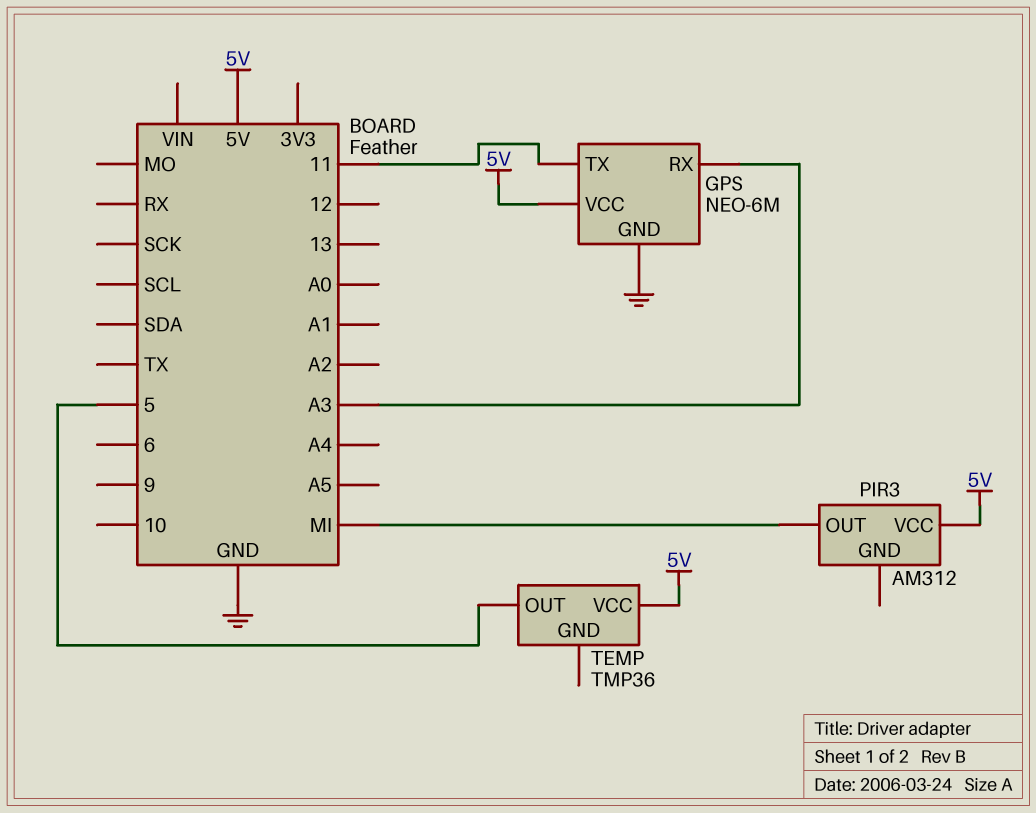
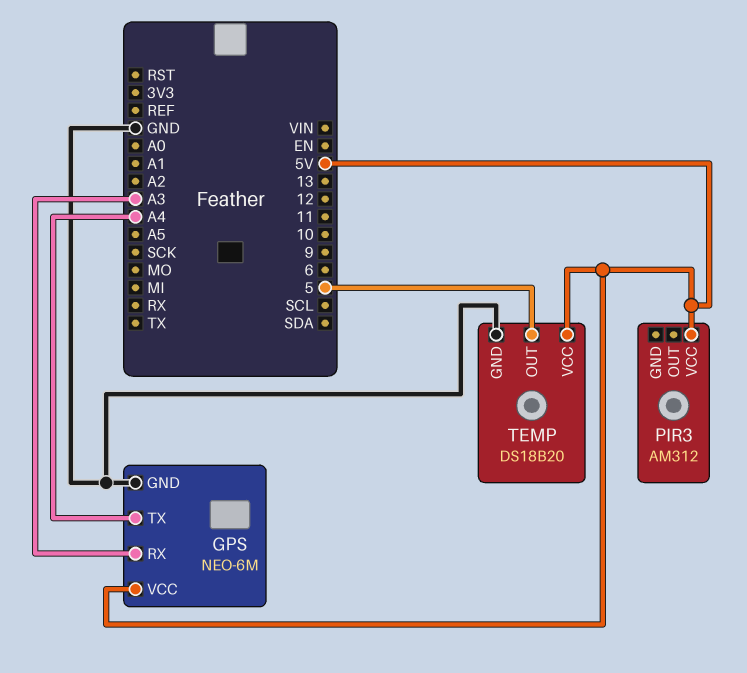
GPS pin TX: 11 -> A4
PIR3 pin OUT: MI -> none
TEMP: TMP36 -> DS18B20
TEMP pin GND: none -> GND

